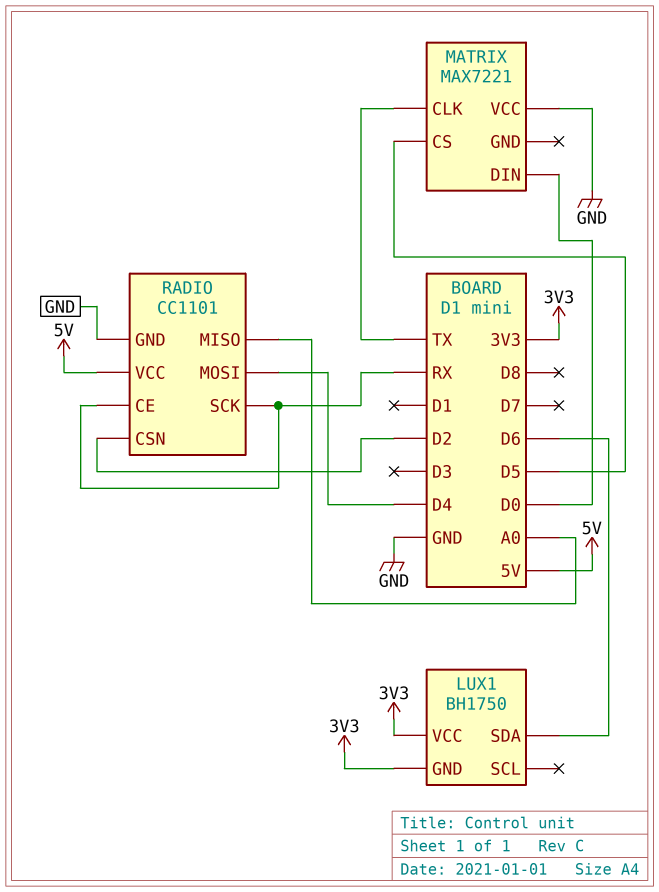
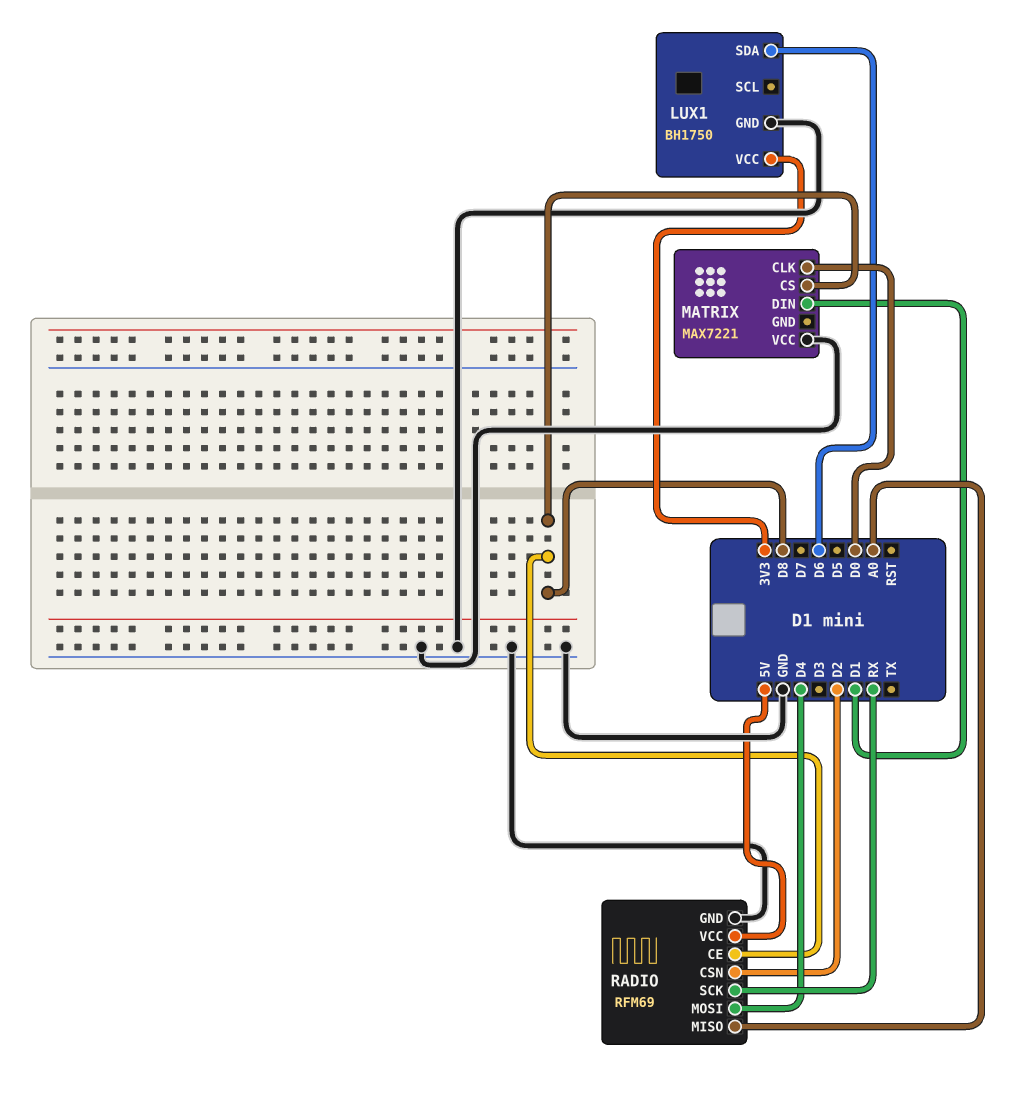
LUX1 pin GND: 3V3 -> GND
MATRIX pin CLK: TX -> D0
MATRIX pin CS: D5 -> D8
MATRIX pin DIN: D0 -> D1
RADIO: CC1101 -> RFM69
RADIO pin CE: RX -> D8

